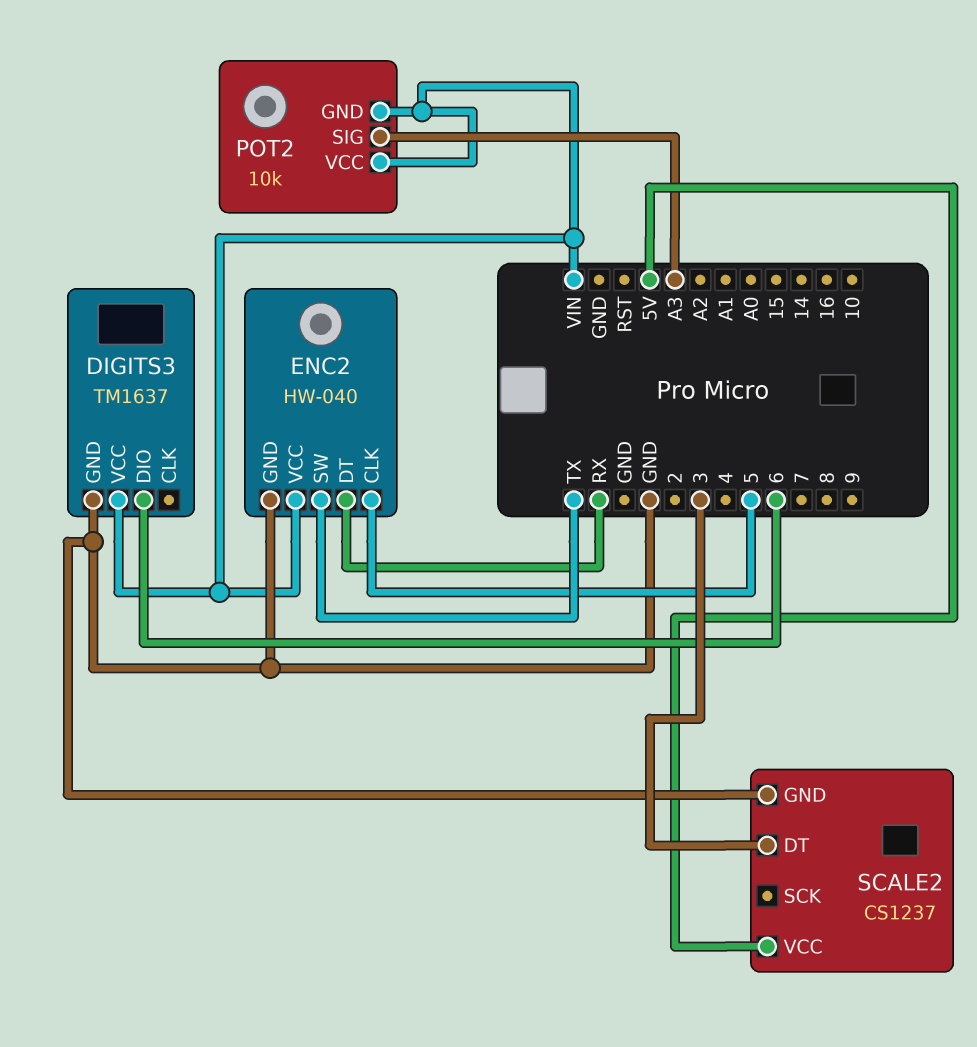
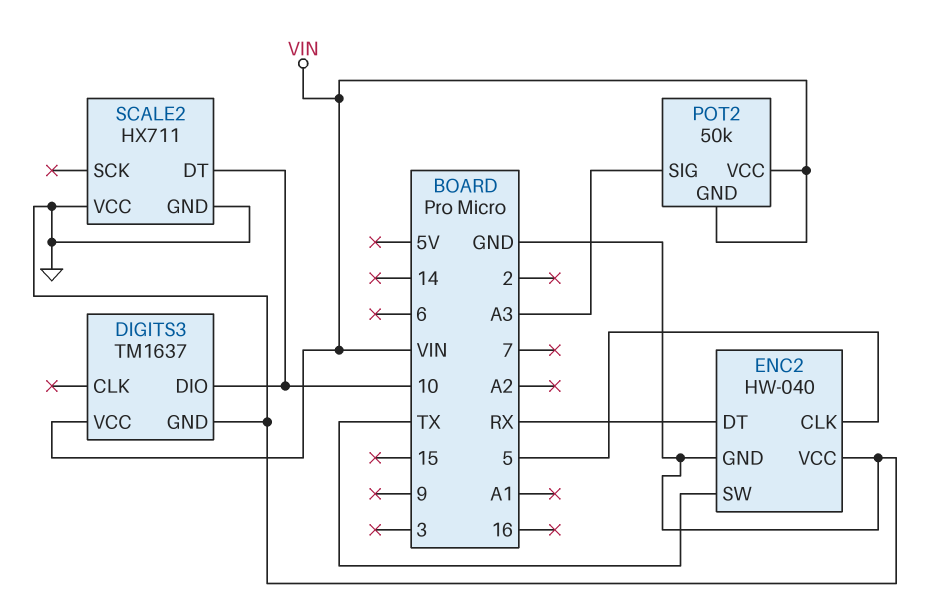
DIGITS3 pin DIO: 6 -> 10
ENC2 pin VCC: VIN -> GND
POT2: 10k -> 50k
SCALE2: CS1237 -> HX711
SCALE2 pin DT: 3 -> 10
SCALE2 pin VCC: 5V -> GND

